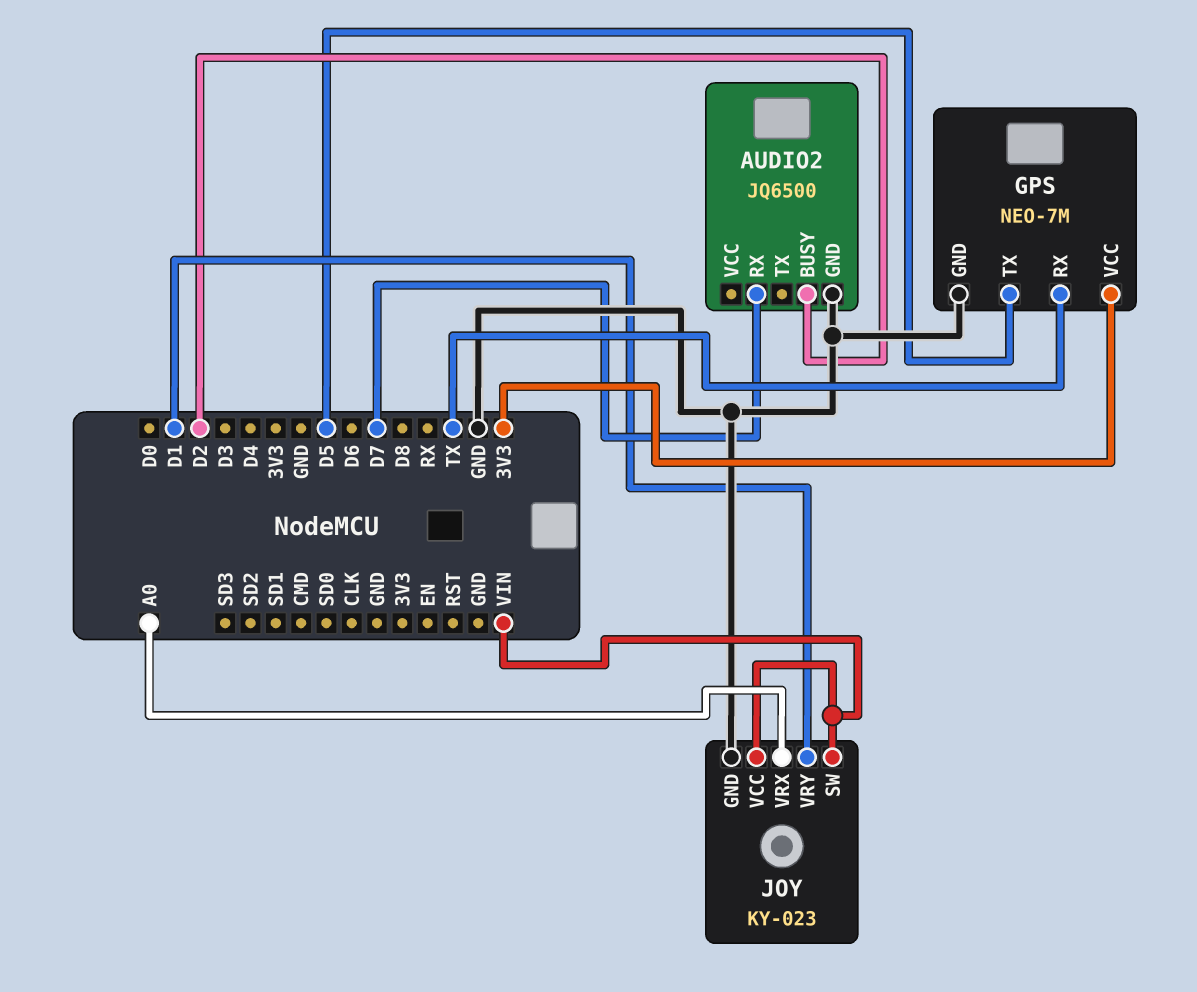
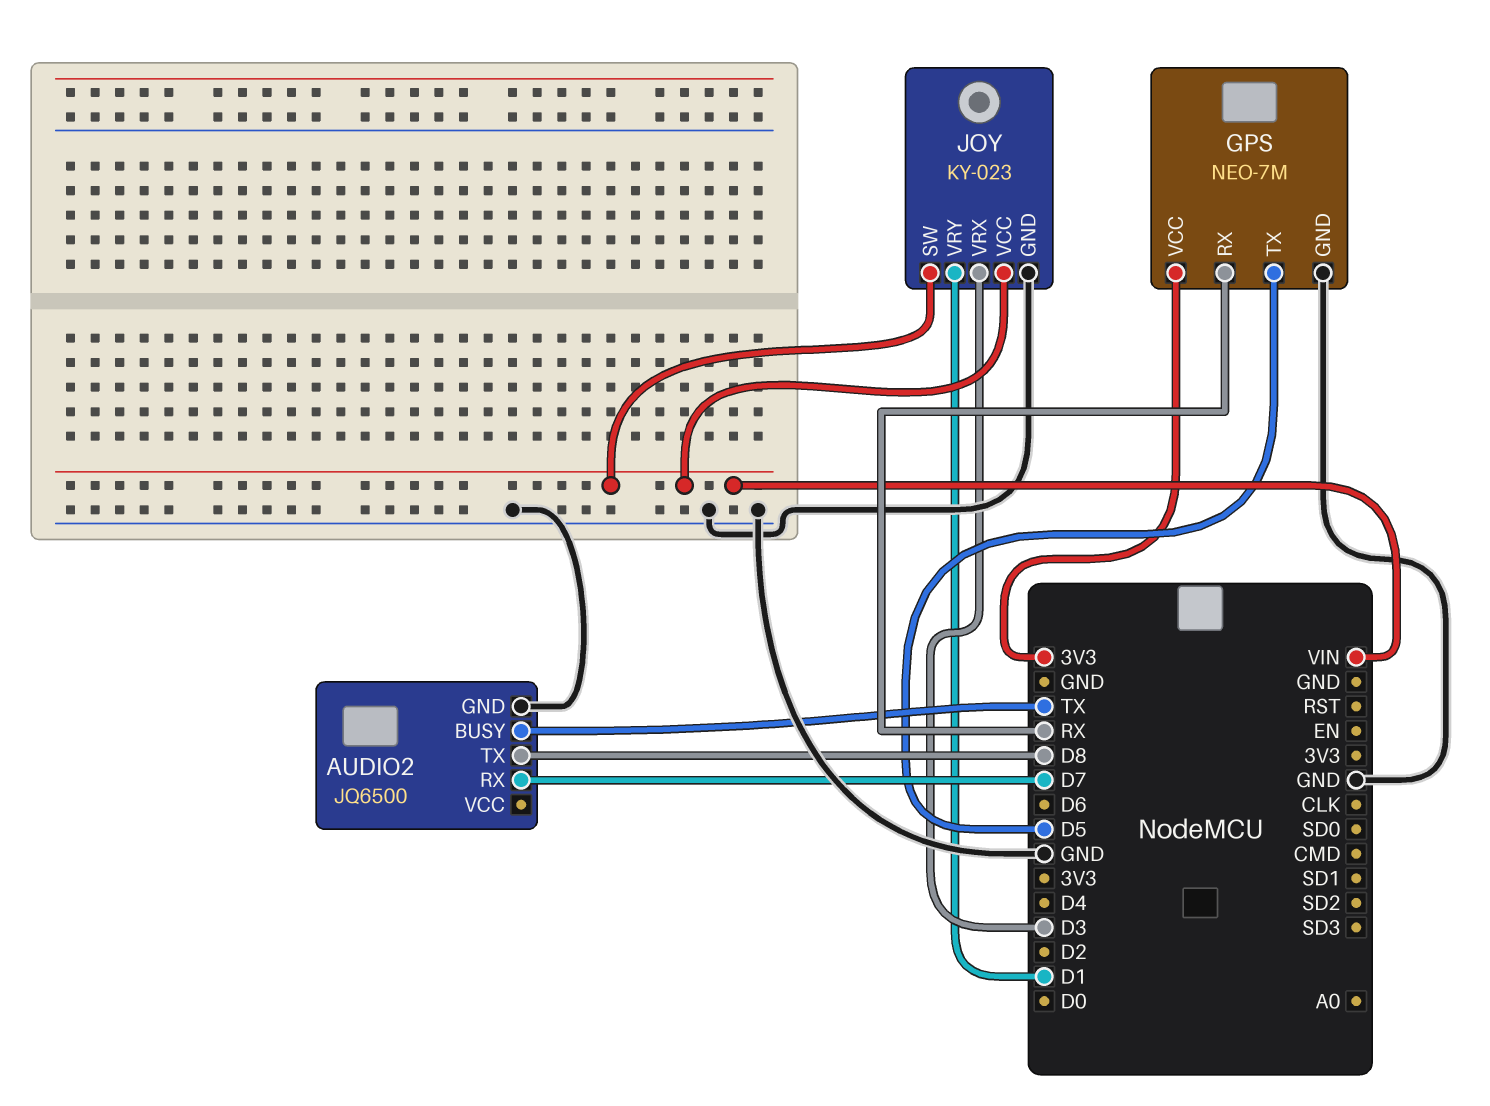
AUDIO2 pin BUSY: D2 -> TX
AUDIO2 pin TX: none -> D8
GPS pin RX: TX -> RX
JOY pin VRX: A0 -> D3

